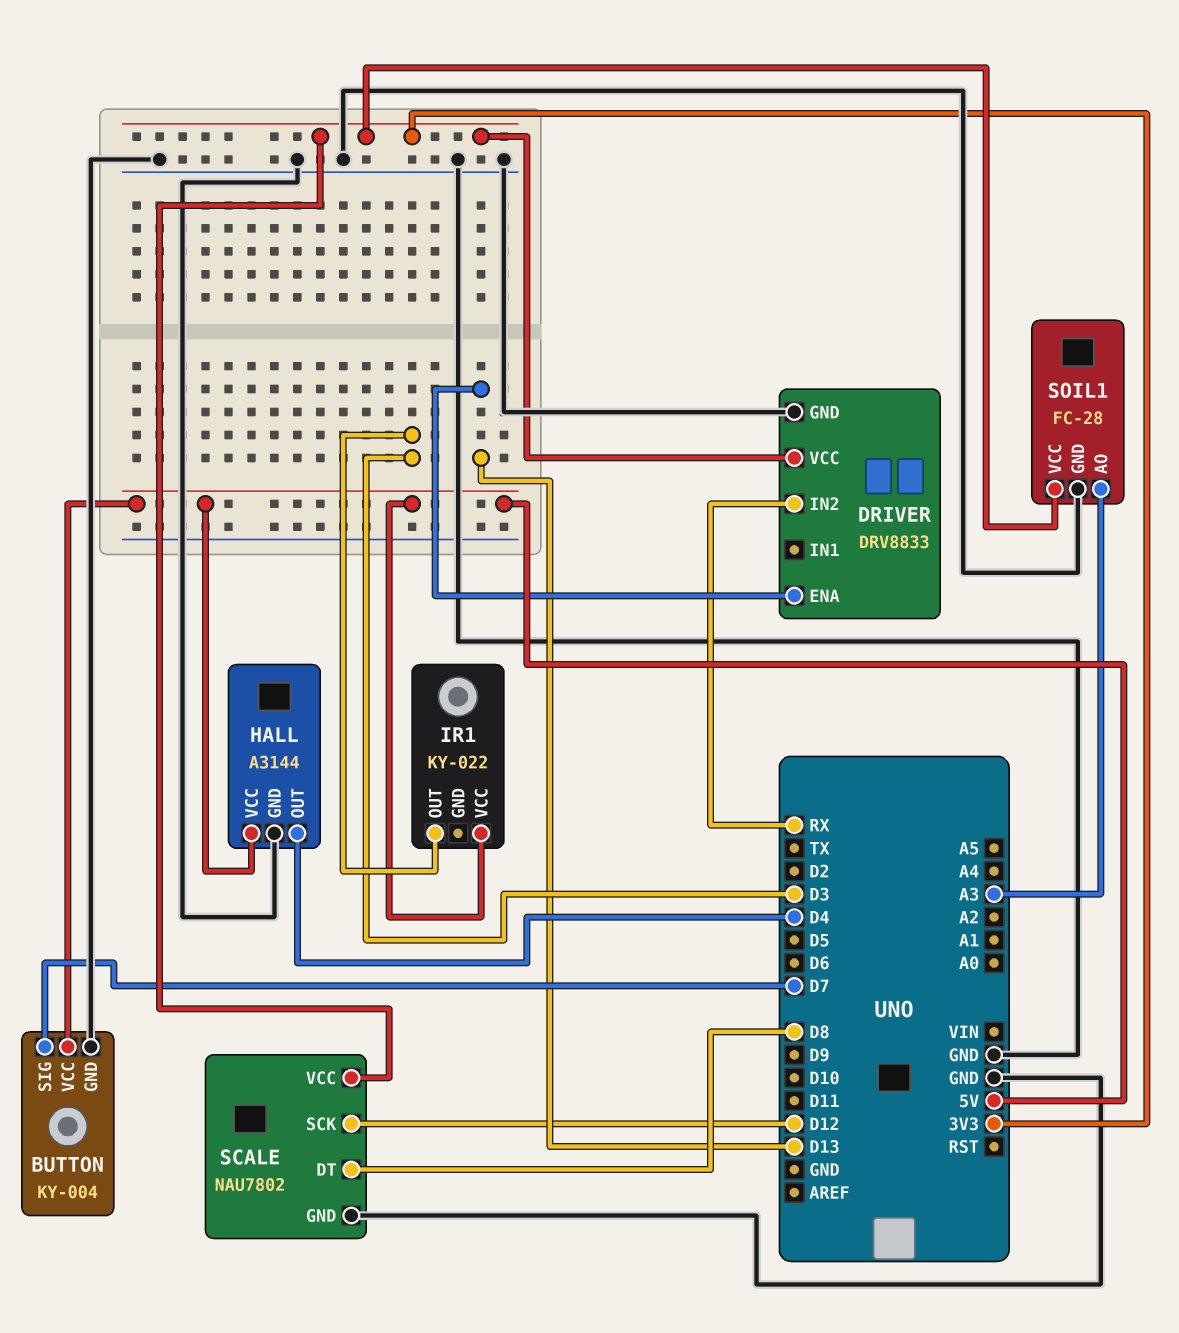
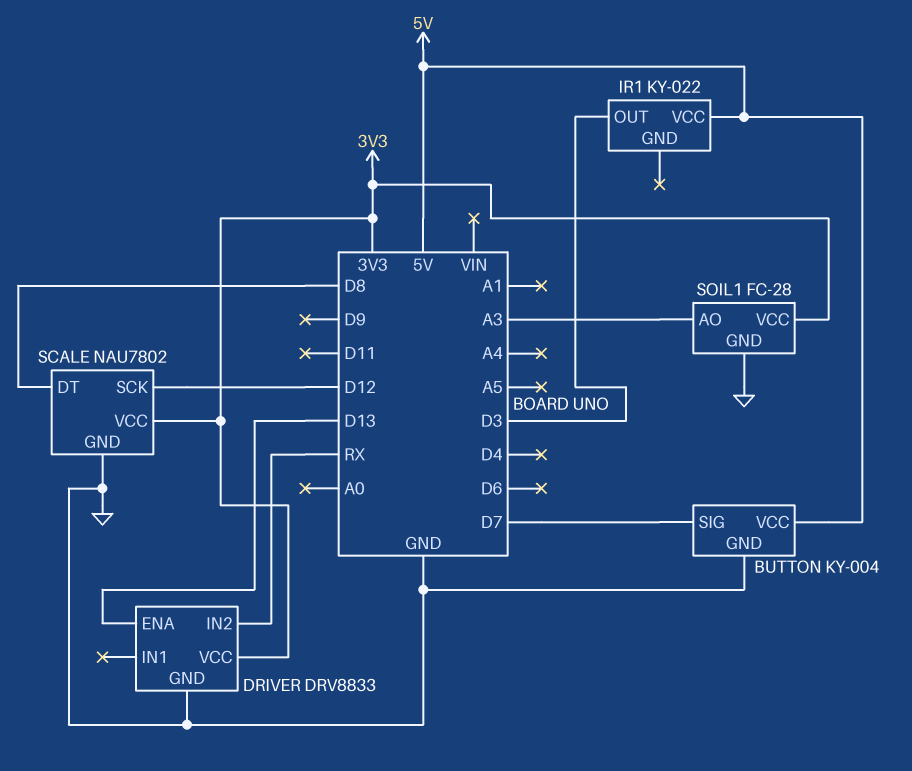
HALL: A3144 -> none
HALL pin GND: GND -> none
HALL pin OUT: D4 -> none
HALL pin VCC: 5V -> none

